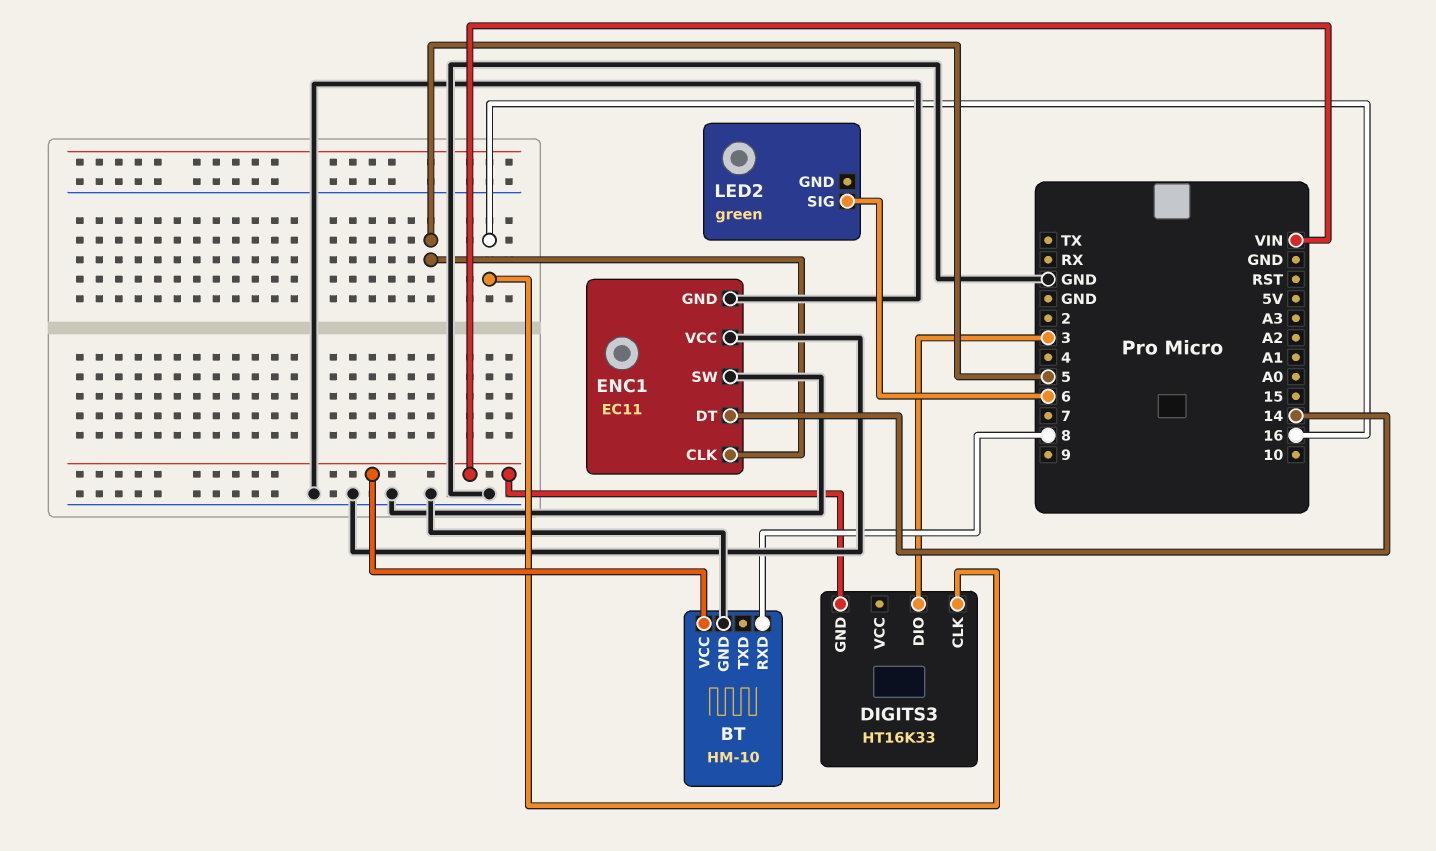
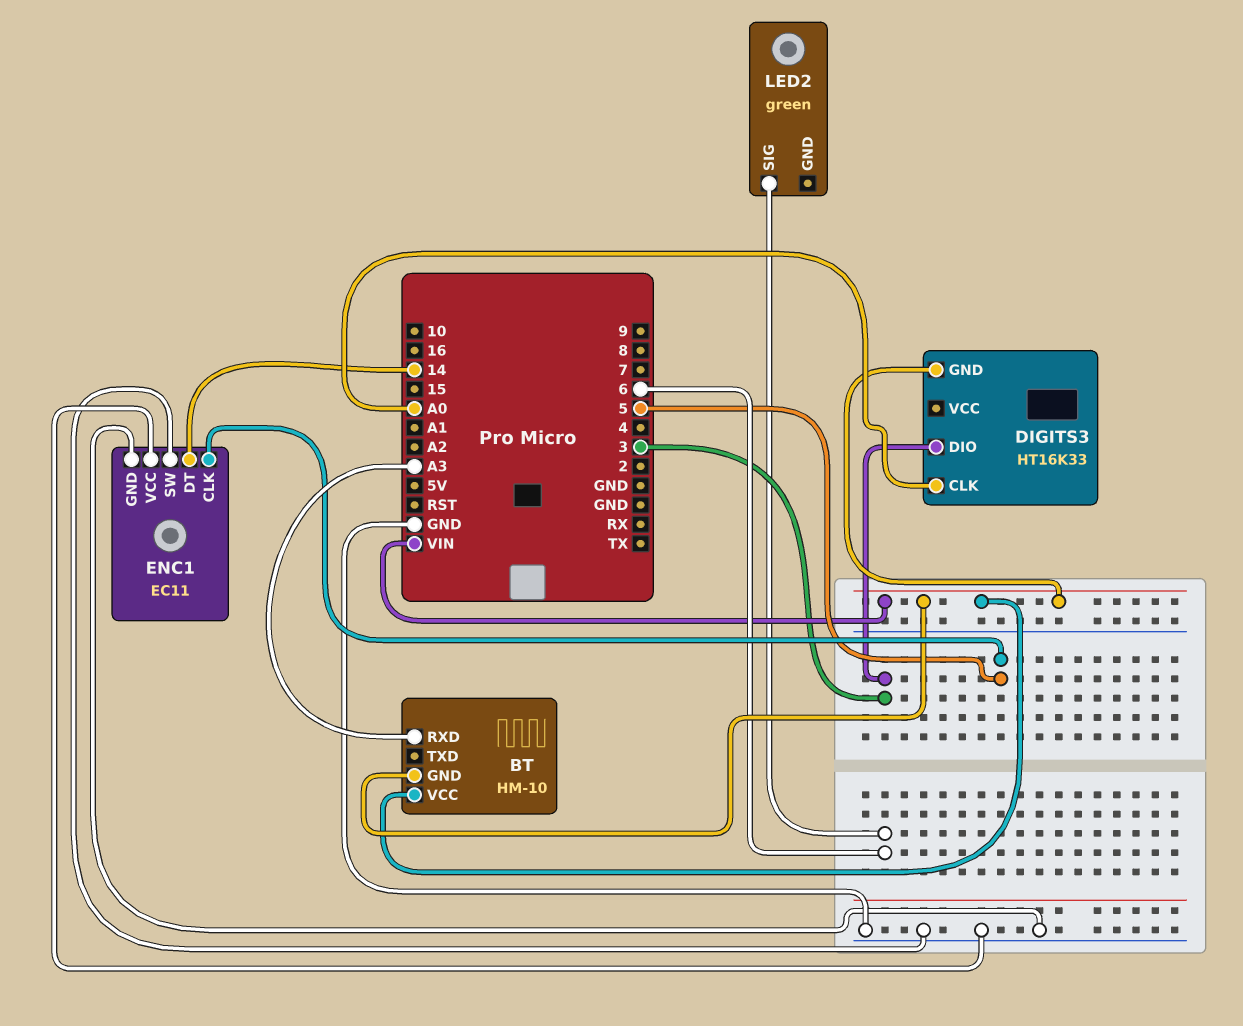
BT pin GND: GND -> VIN
BT pin RXD: 8 -> A3
DIGITS3 pin CLK: 16 -> A0

